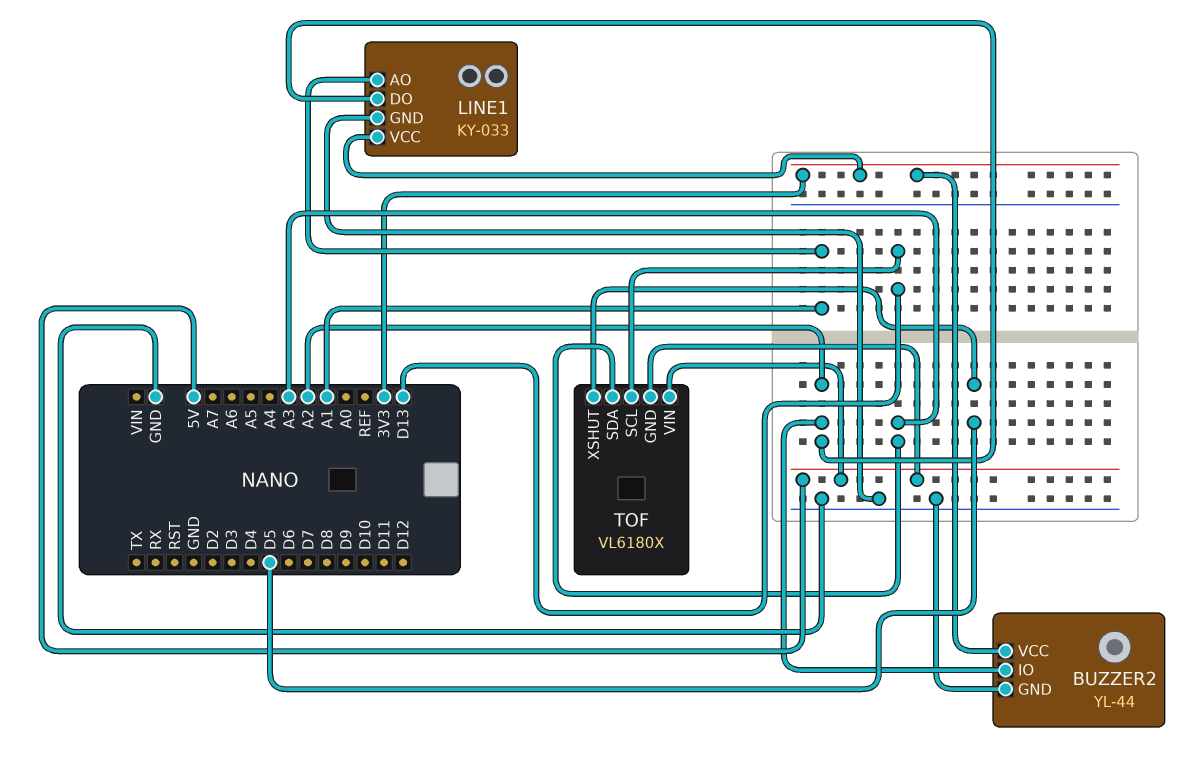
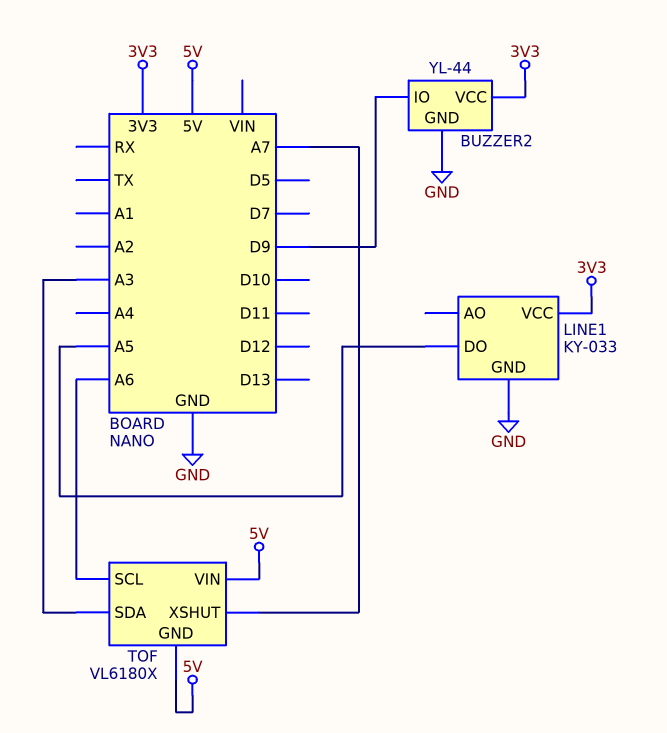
BUZZER2 pin IO: A2 -> D9
LINE1 pin AO: A1 -> none
LINE1 pin DO: A2 -> A5
TOF pin SCL: D13 -> A6
TOF pin XSHUT: D5 -> A7

